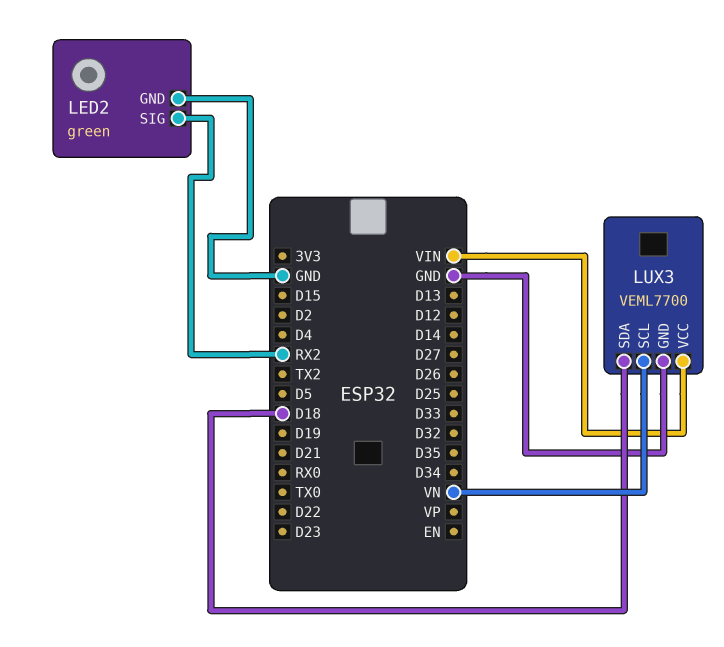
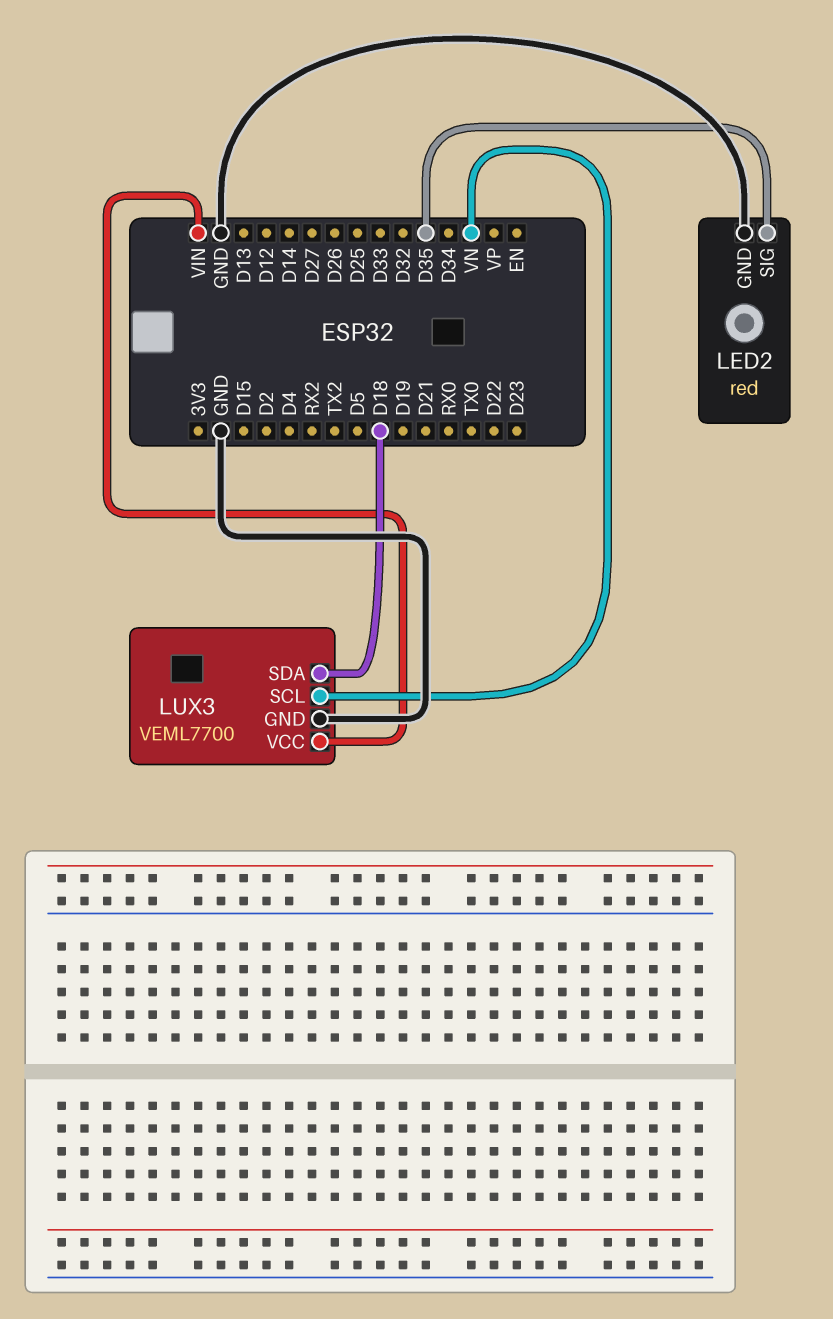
LED2: green -> red
LED2 pin SIG: RX2 -> D35

